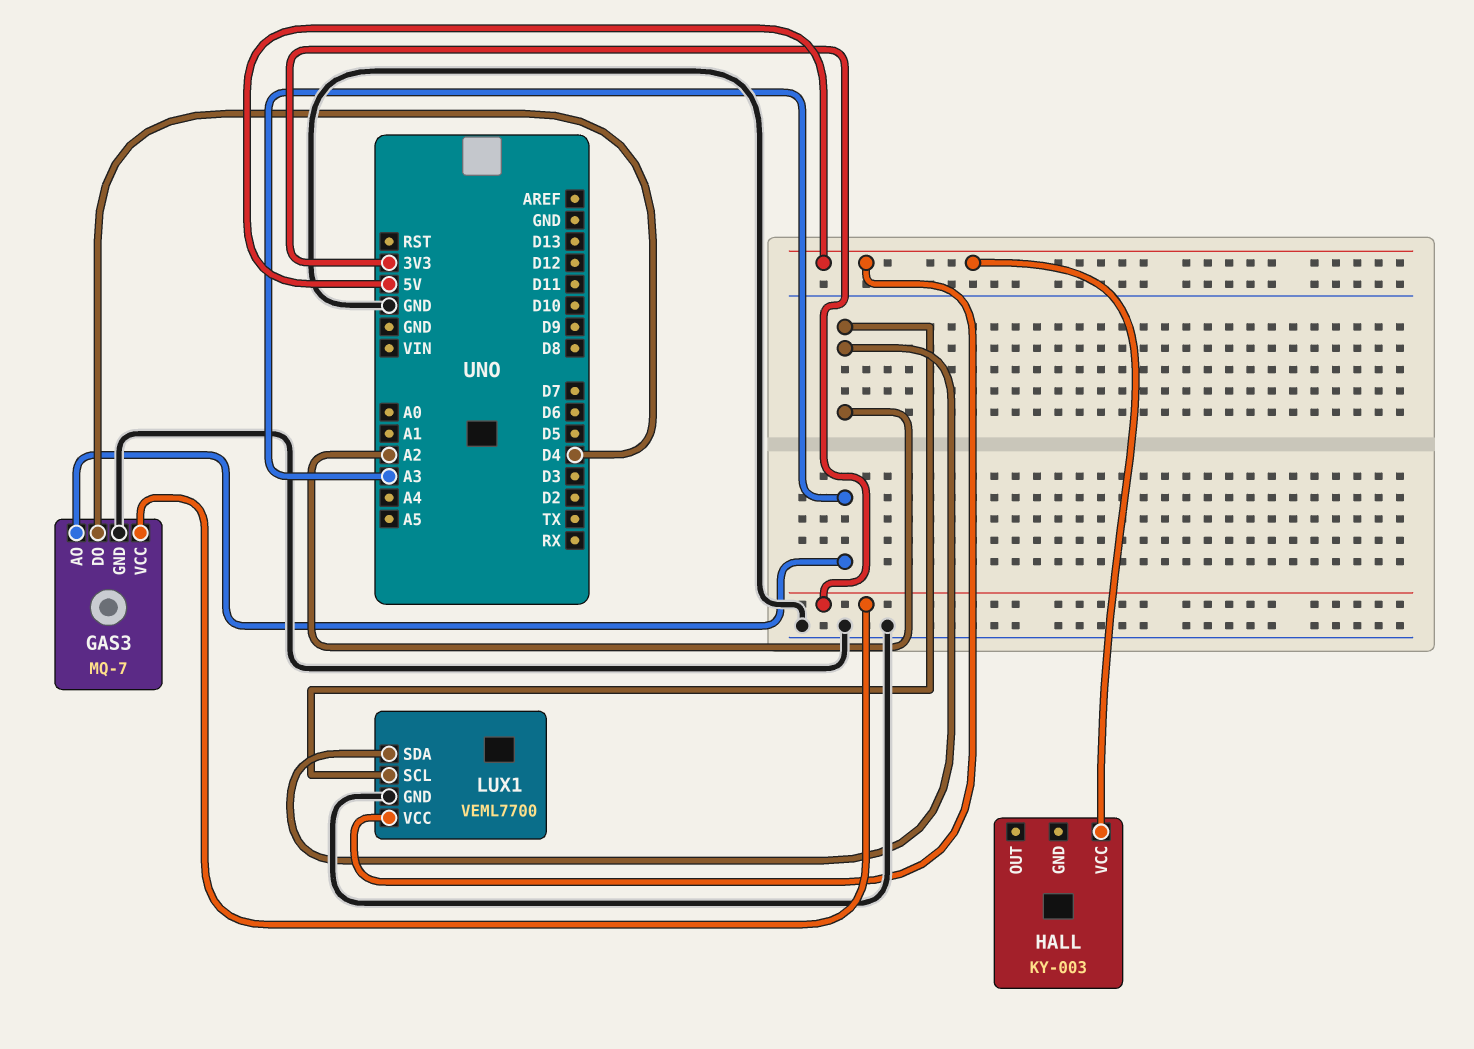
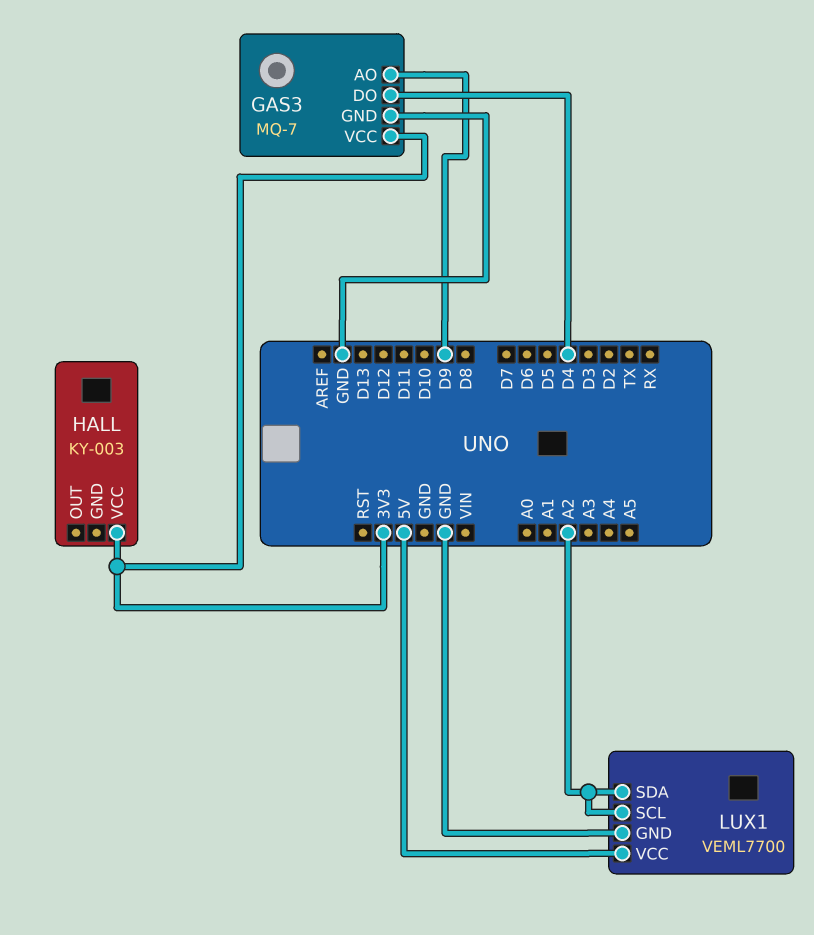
GAS3 pin AO: A3 -> D9
HALL pin VCC: 5V -> 3V3

